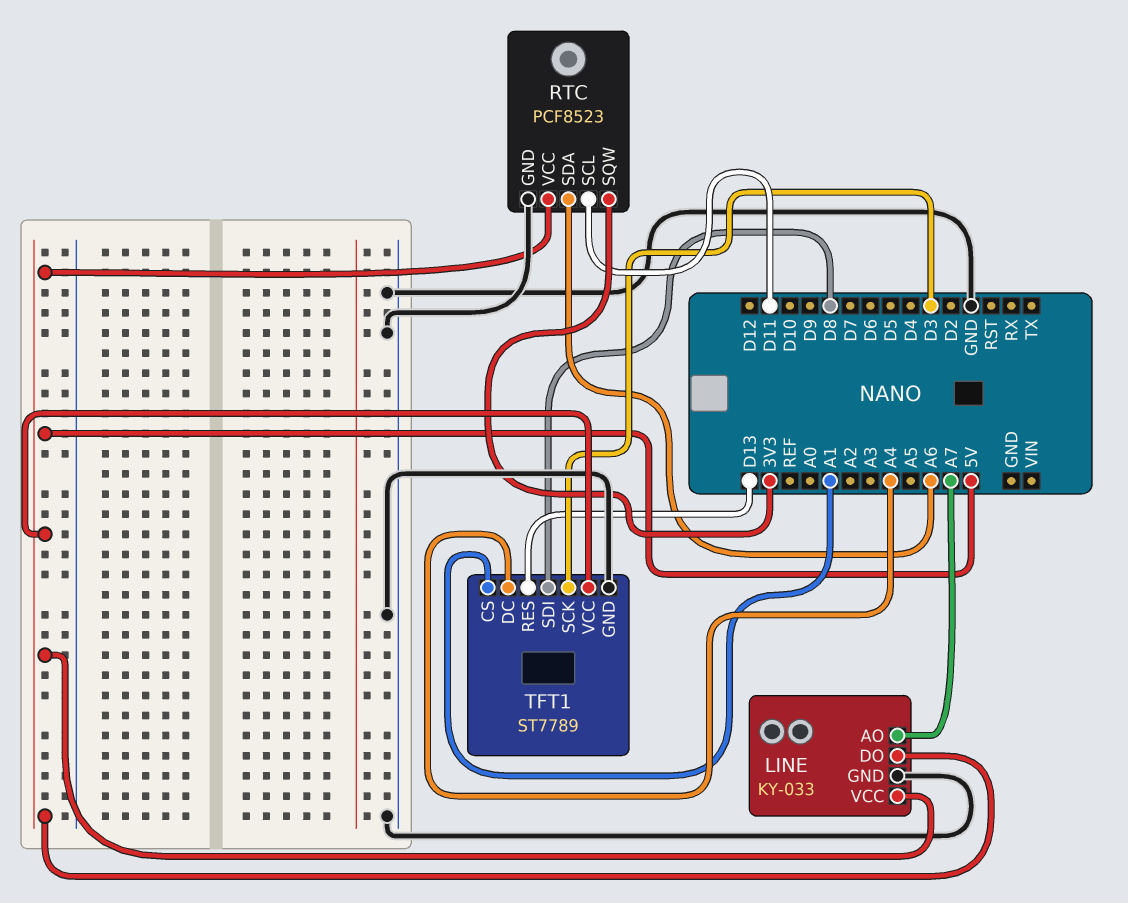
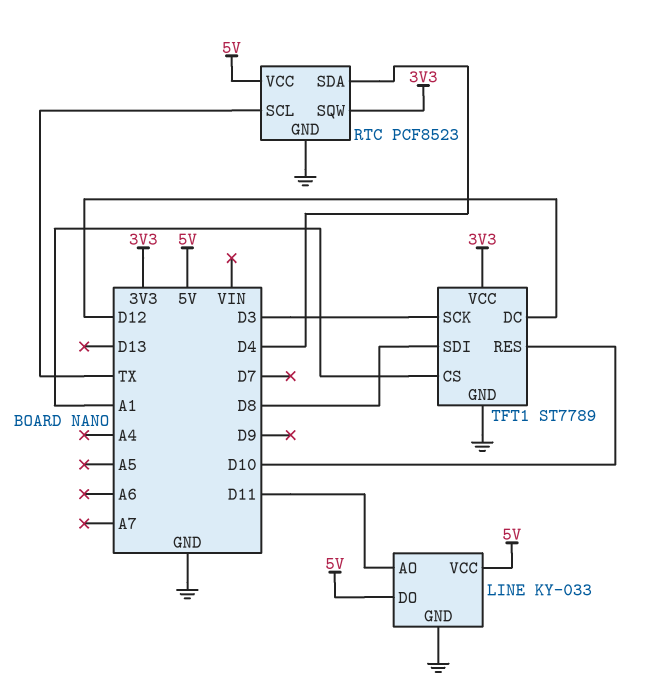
LINE pin AO: A7 -> D11
RTC pin SCL: D11 -> TX
RTC pin SDA: A6 -> D4
TFT1 pin DC: A4 -> D12
TFT1 pin RES: D13 -> D10
TFT1 pin VCC: 5V -> 3V3

